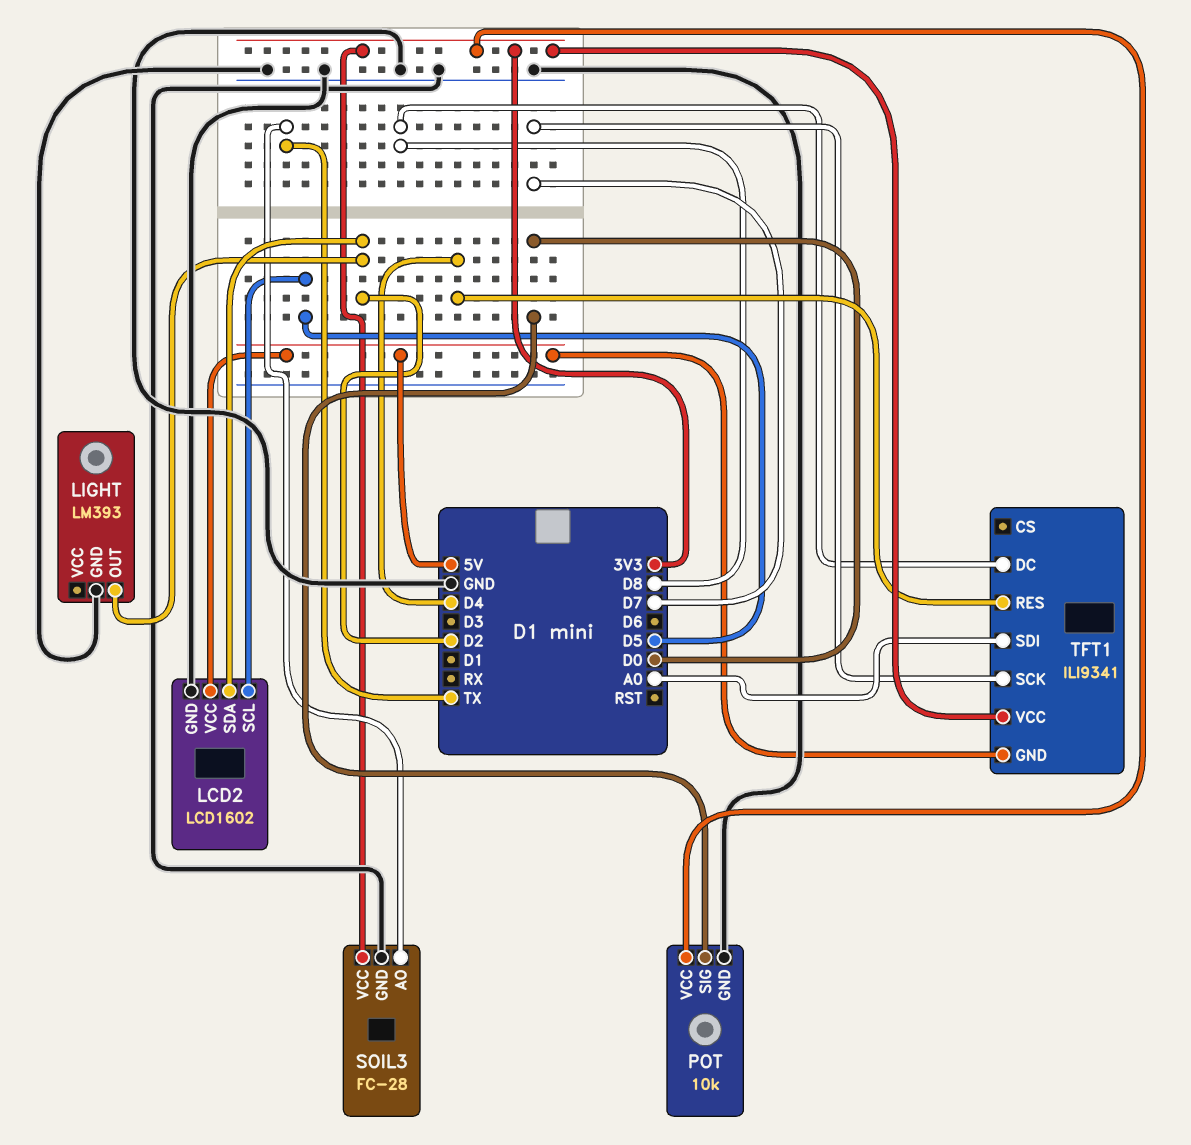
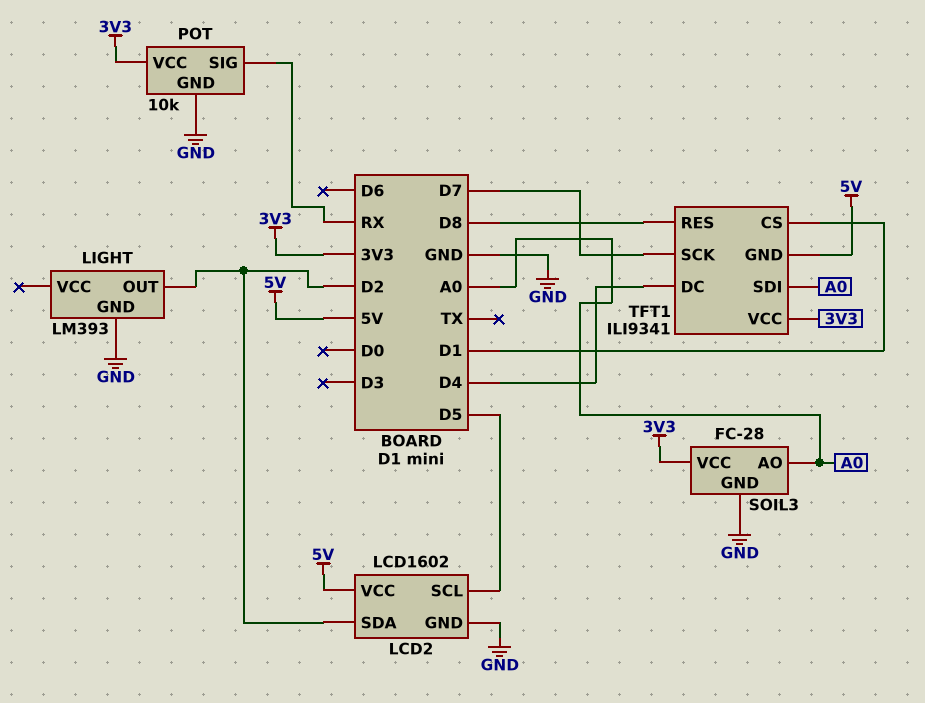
POT pin SIG: D0 -> RX
SOIL3 pin AO: TX -> A0
TFT1 pin CS: none -> D1
TFT1 pin DC: D8 -> D4
TFT1 pin RES: D4 -> D8

